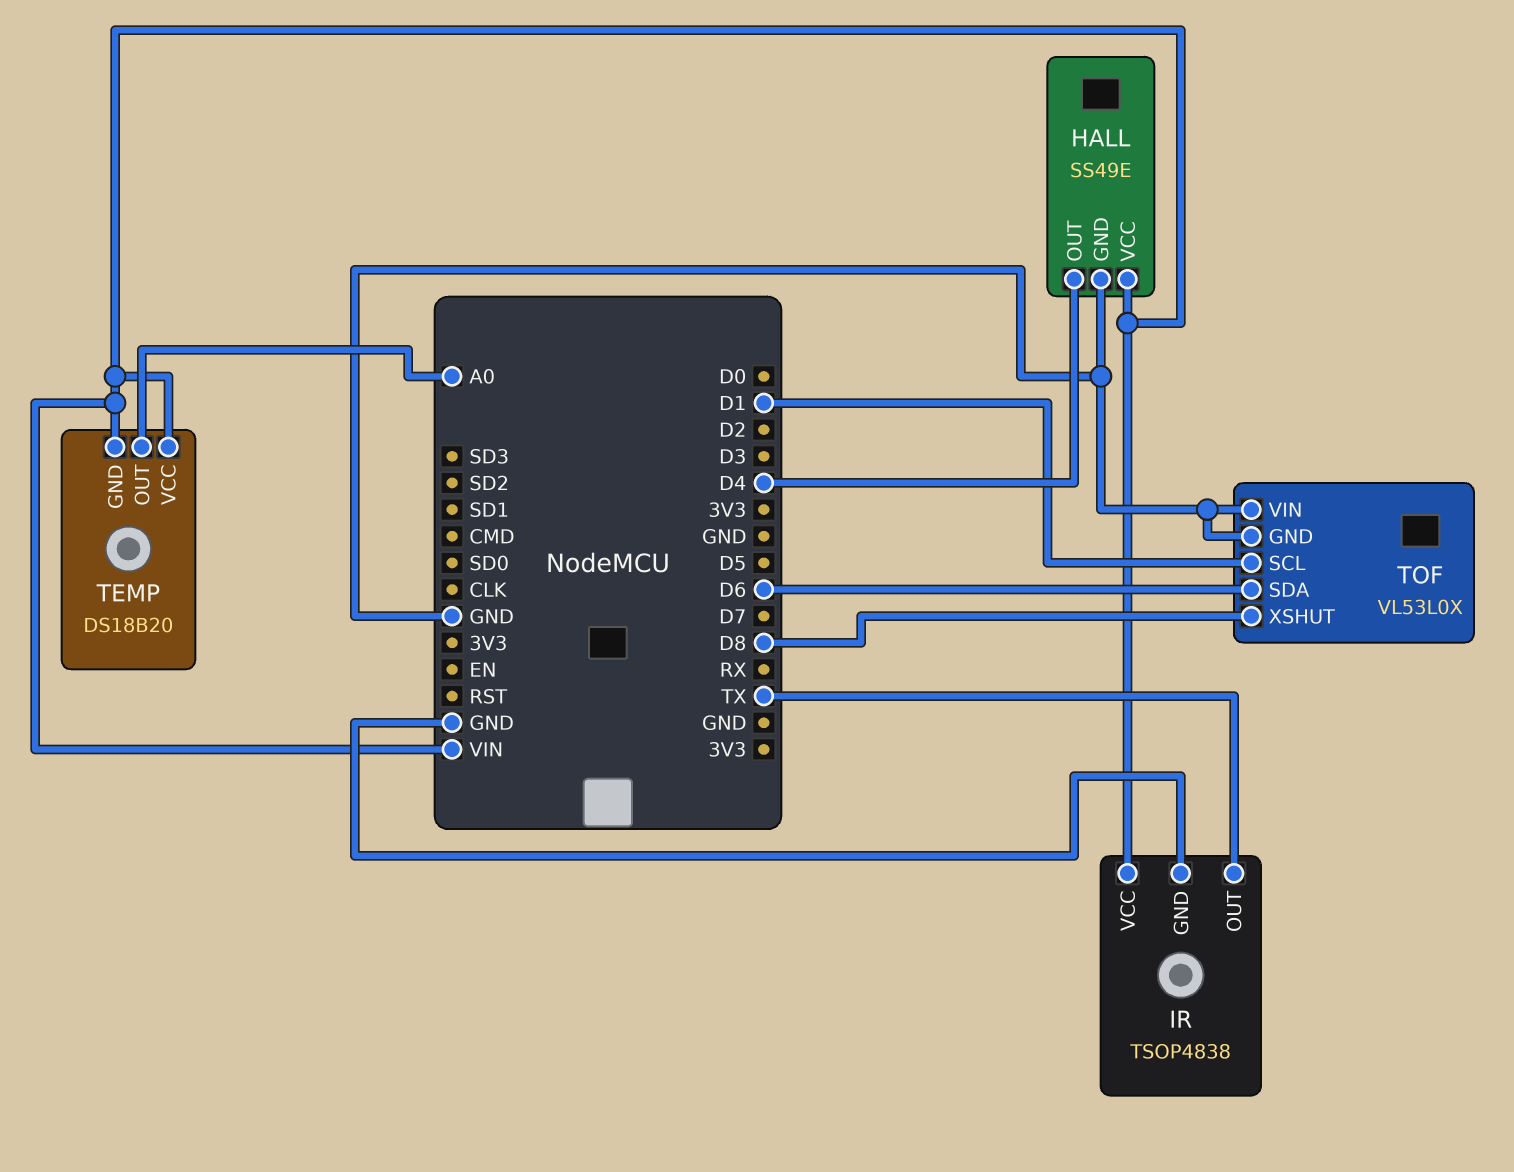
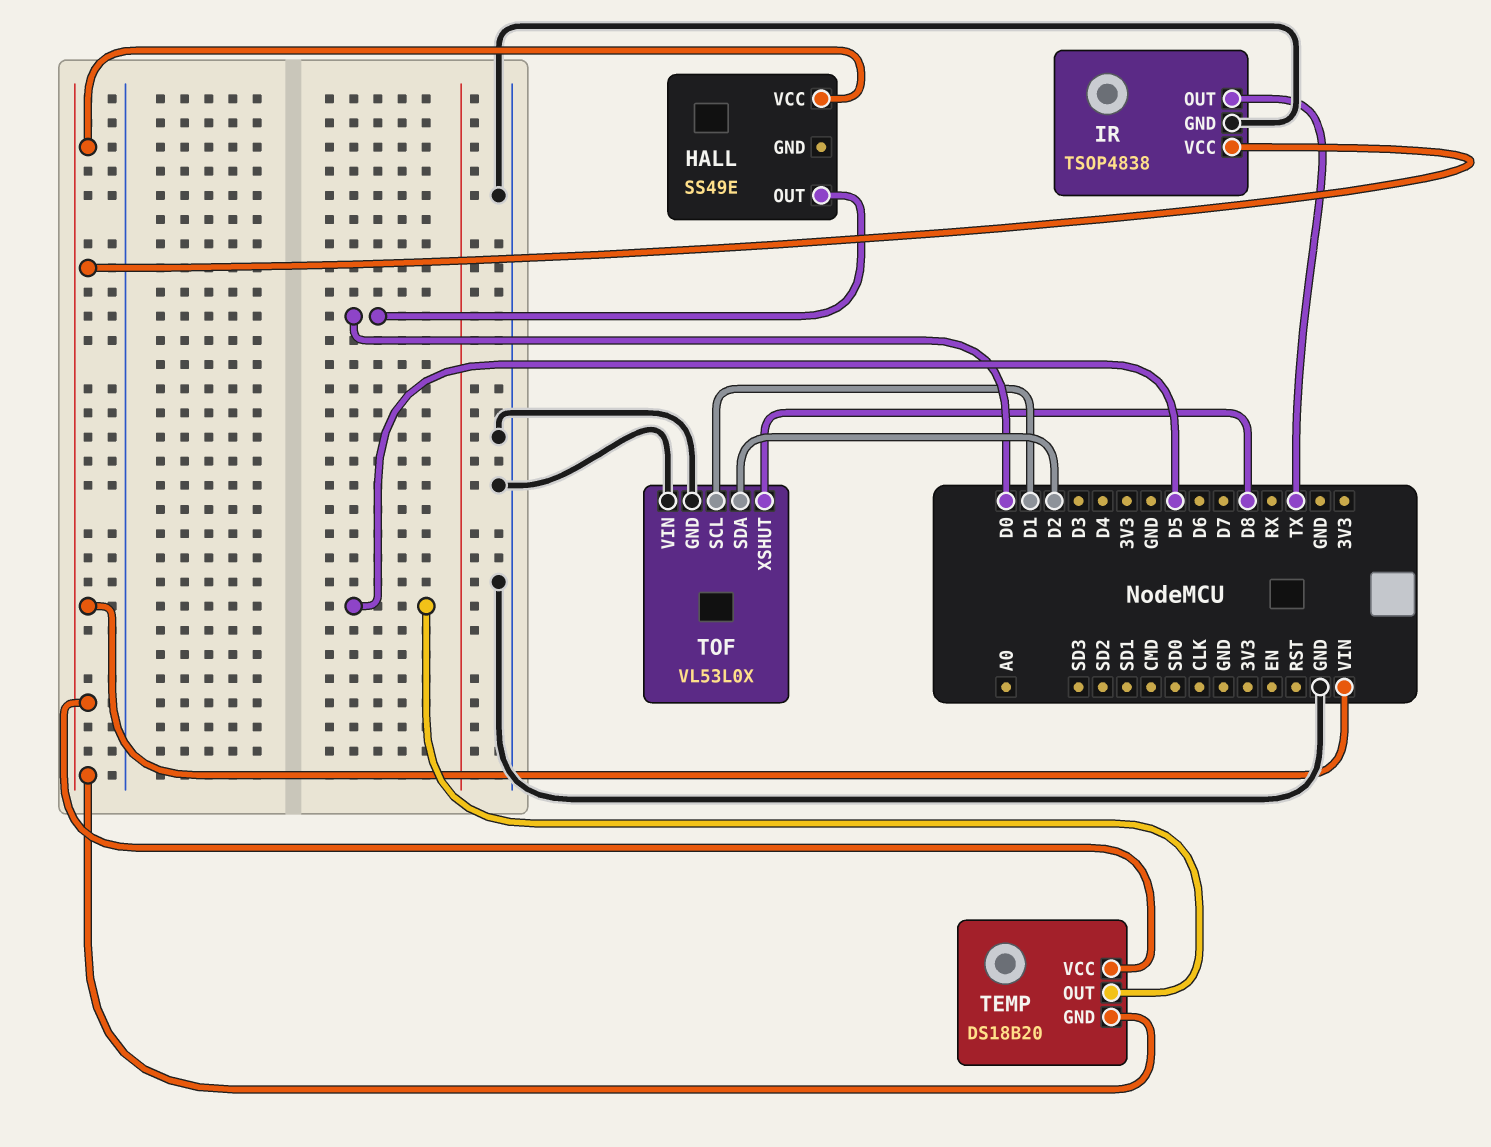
HALL pin GND: GND -> none
HALL pin OUT: D4 -> D0
TEMP pin OUT: A0 -> D5
TOF pin SDA: D6 -> D2

